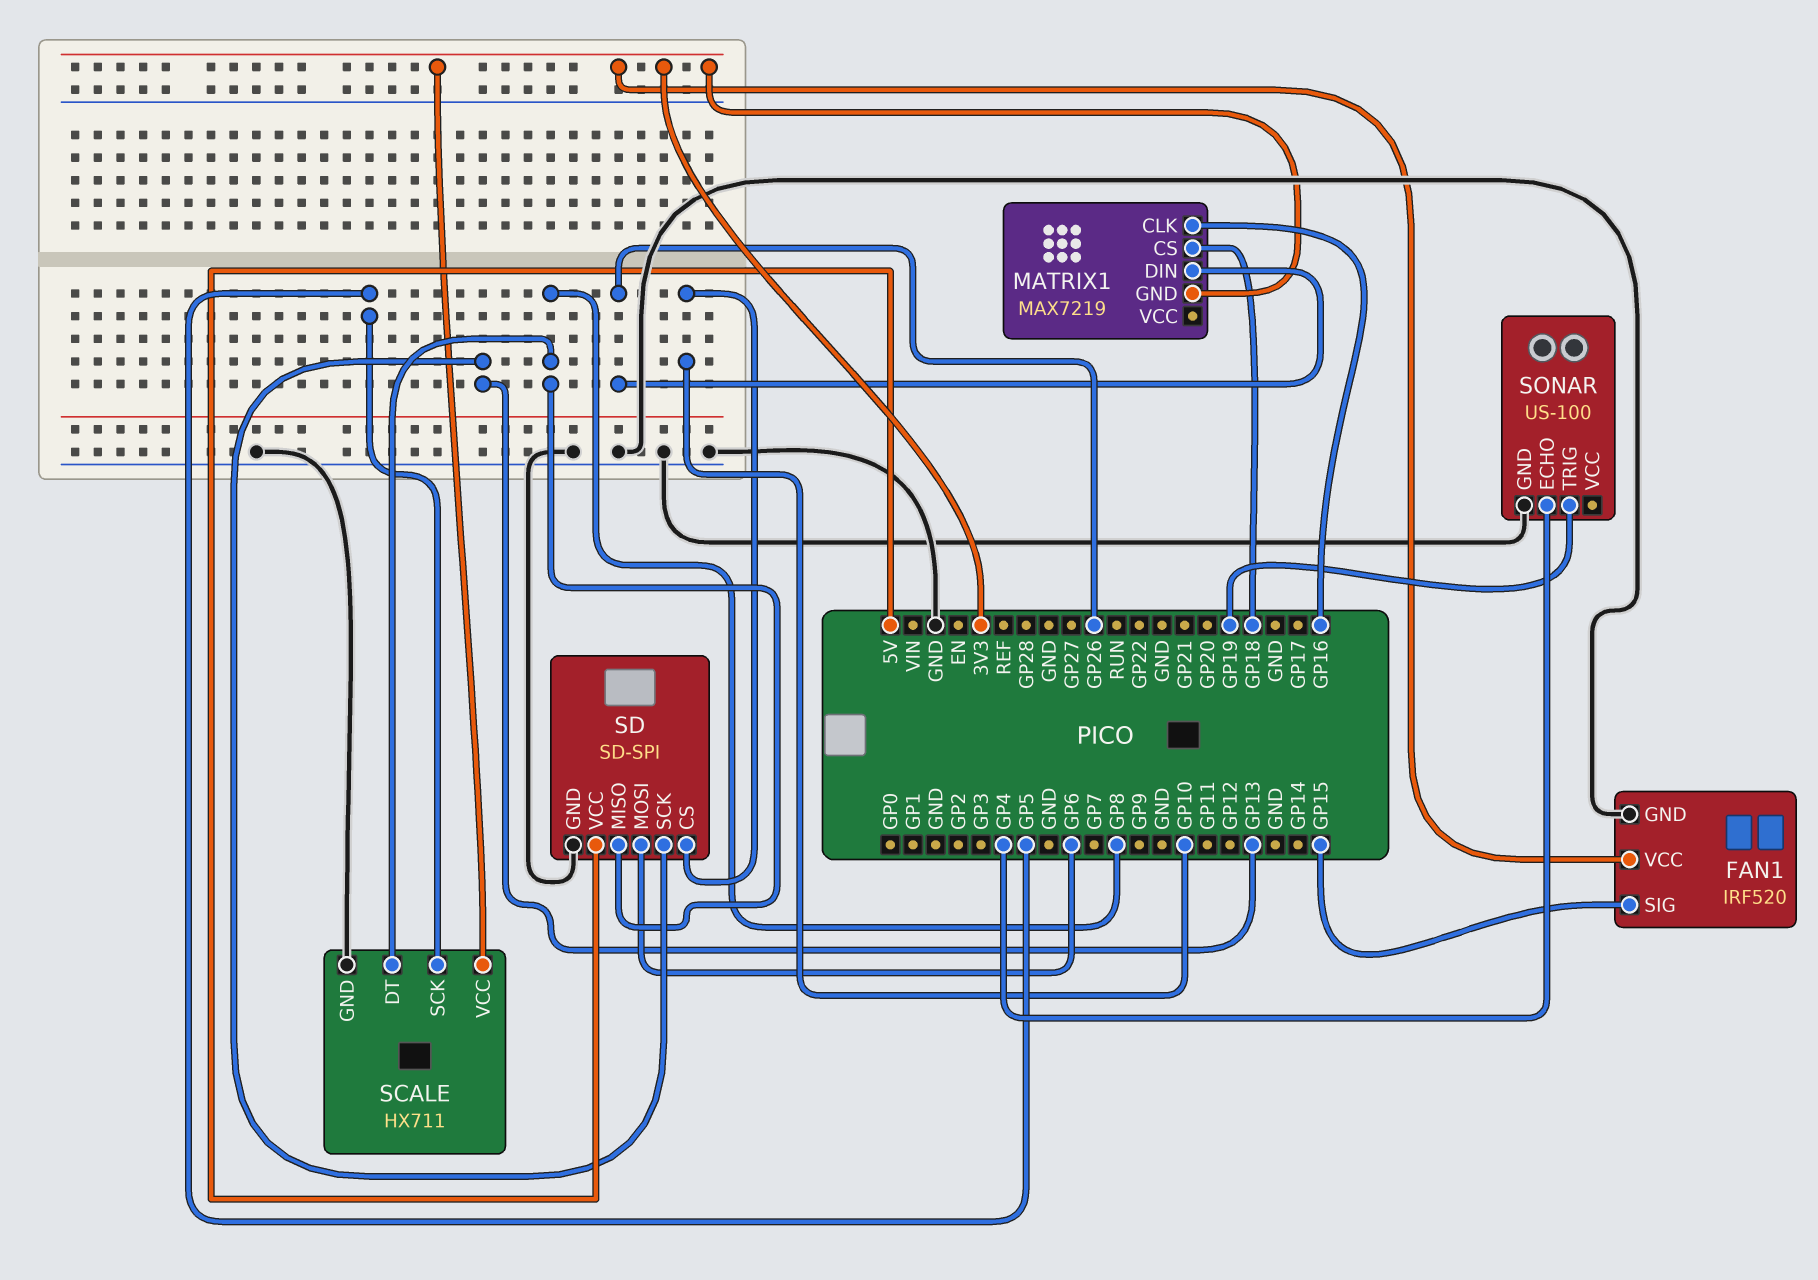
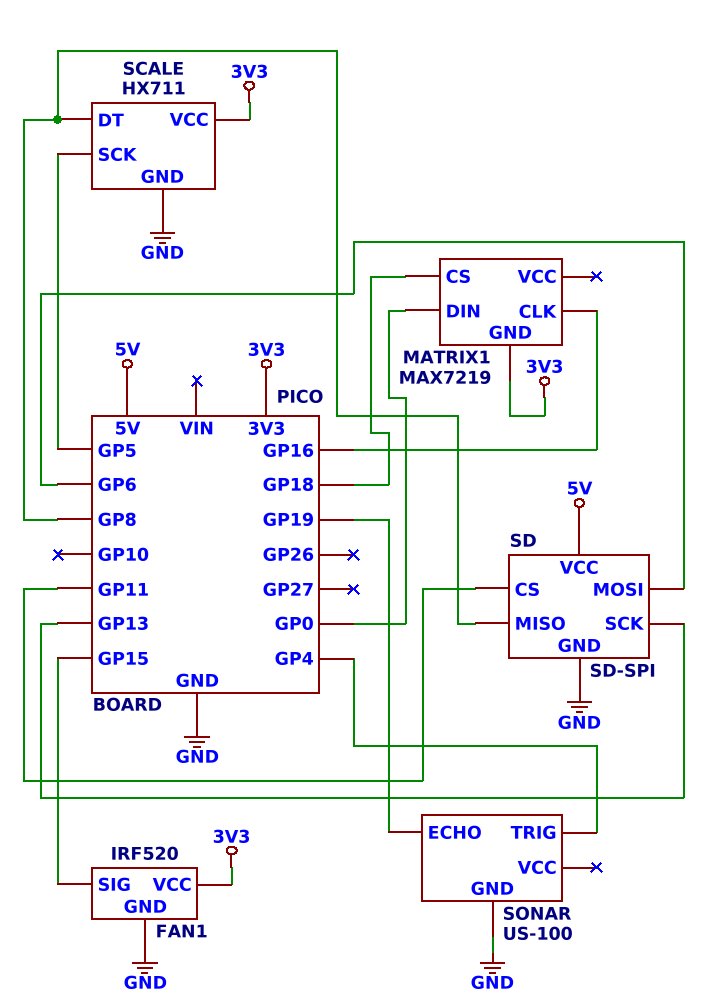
MATRIX1 pin DIN: GP26 -> GP0
SD pin CS: GP10 -> GP11
SONAR pin ECHO: GP4 -> GP19
SONAR pin TRIG: GP19 -> GP4

